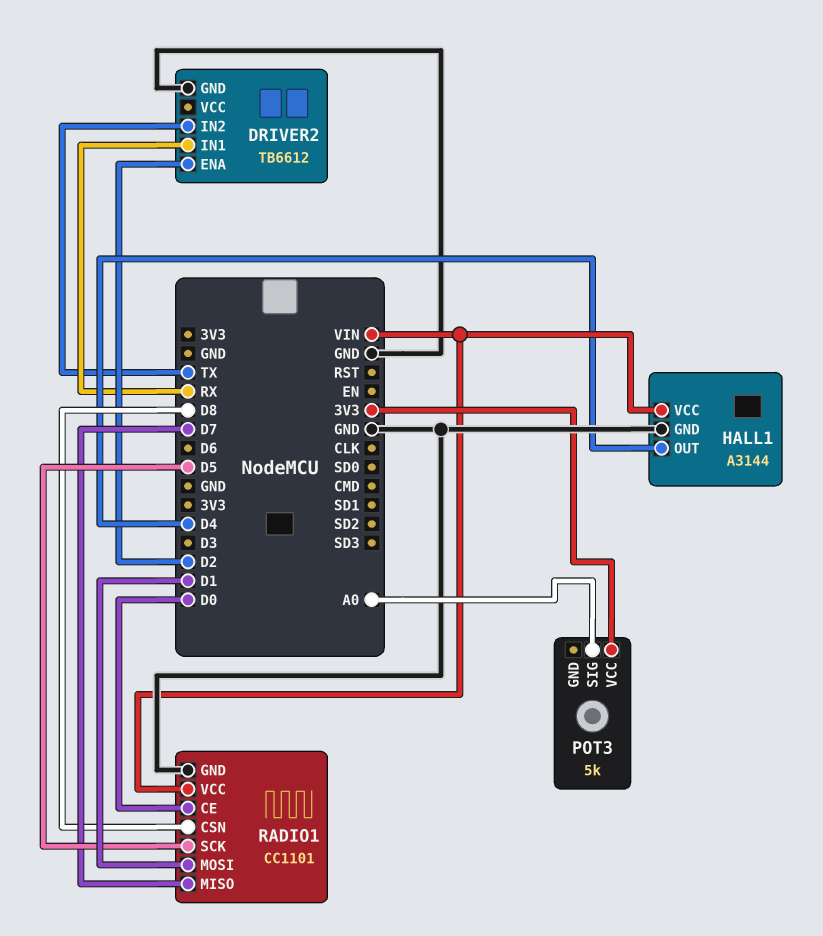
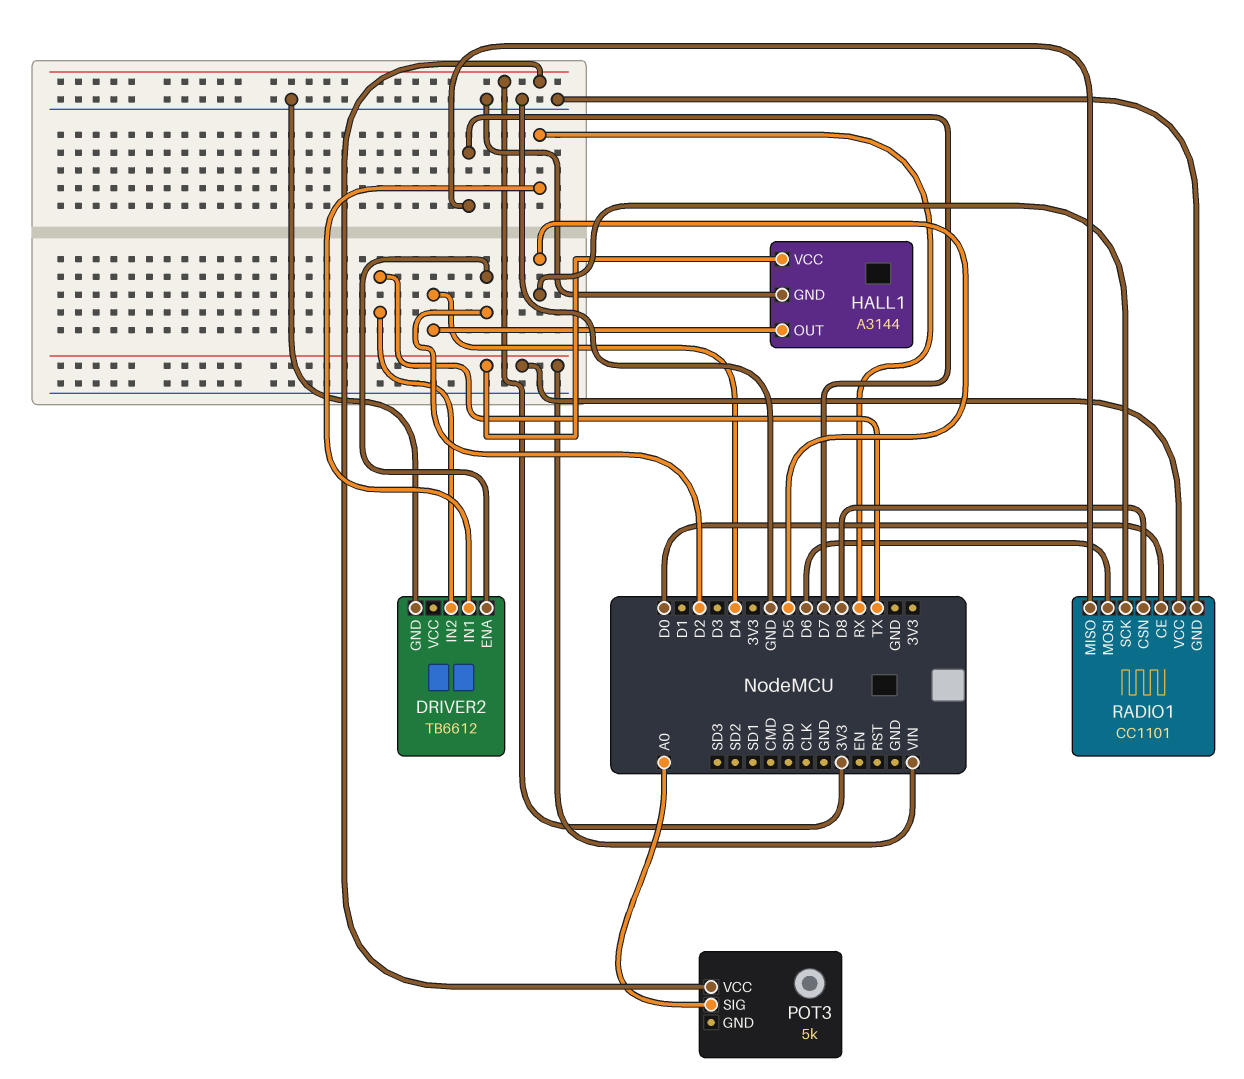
RADIO1 pin MOSI: D1 -> D6

